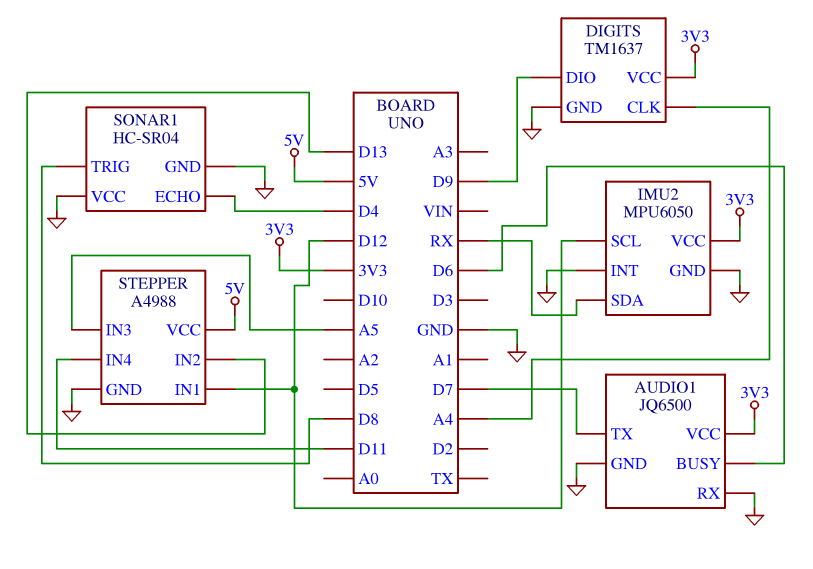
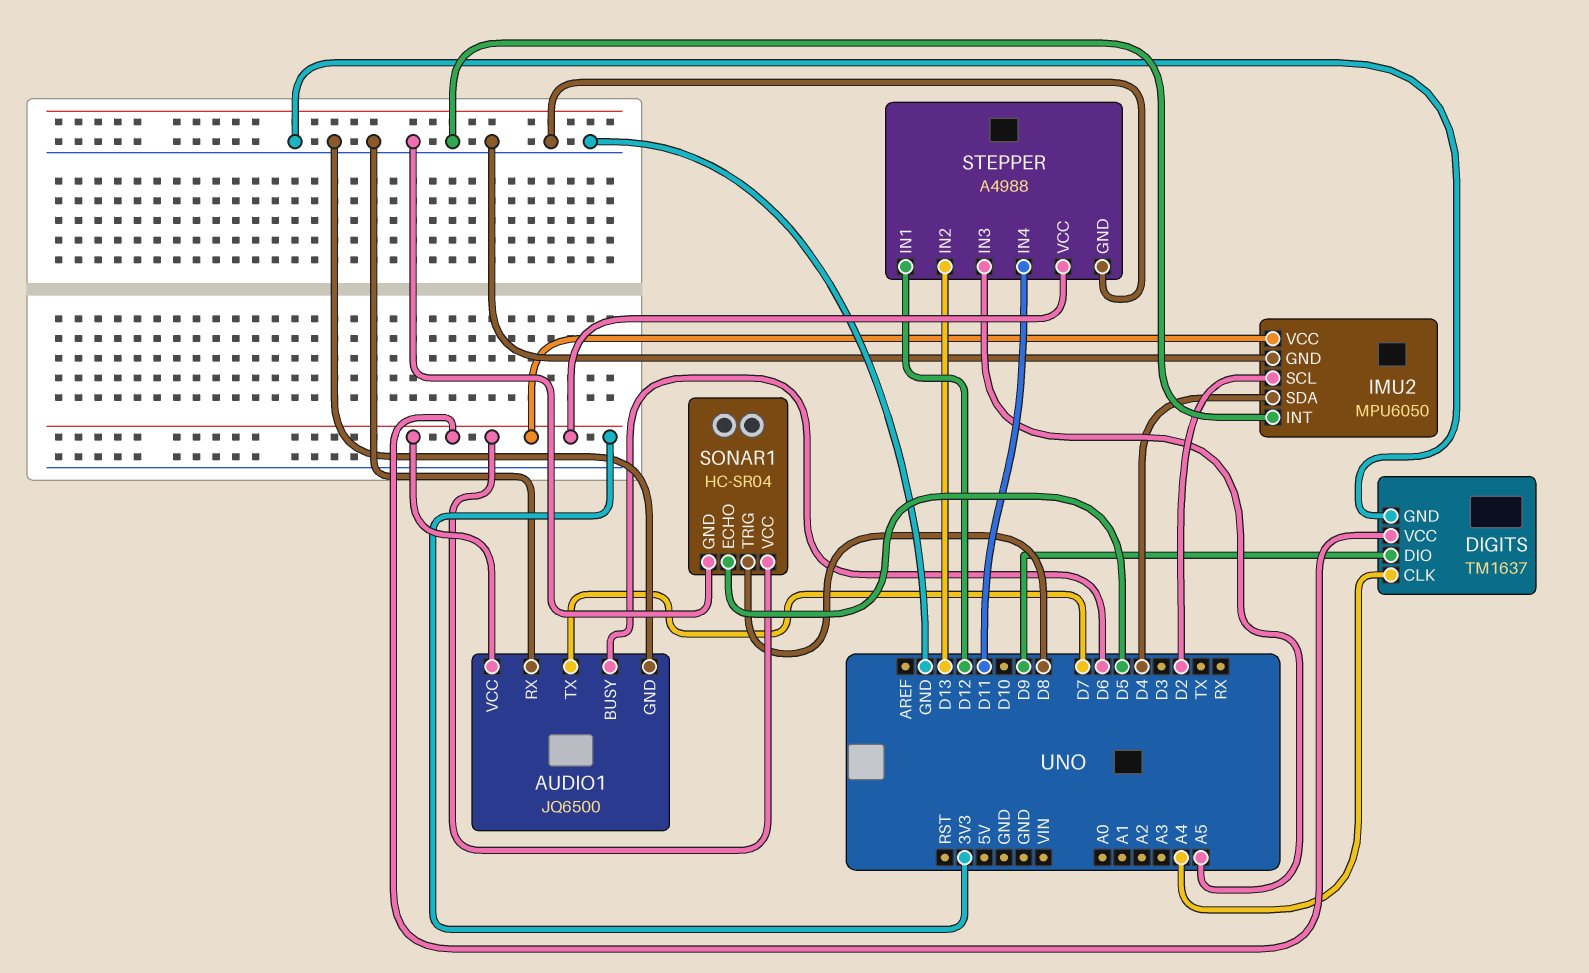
IMU2 pin SCL: D12 -> D2
IMU2 pin SDA: RX -> D4
SONAR1 pin ECHO: D4 -> D5
SONAR1 pin VCC: GND -> 3V3
STEPPER pin VCC: 5V -> 3V3

